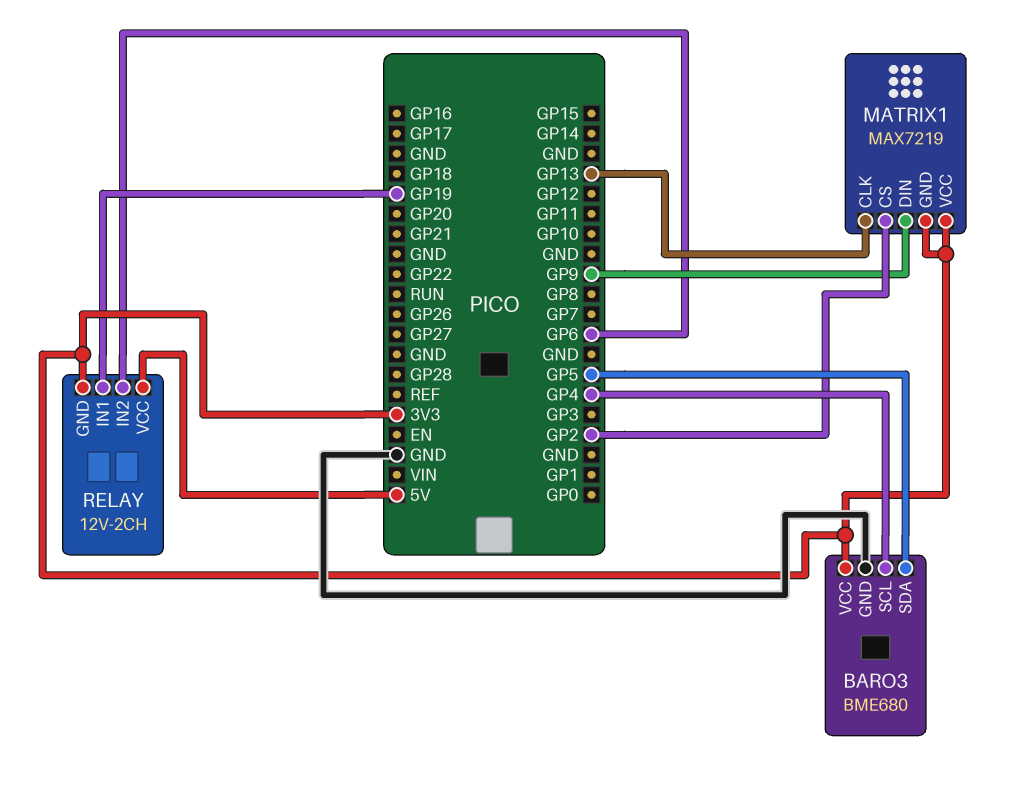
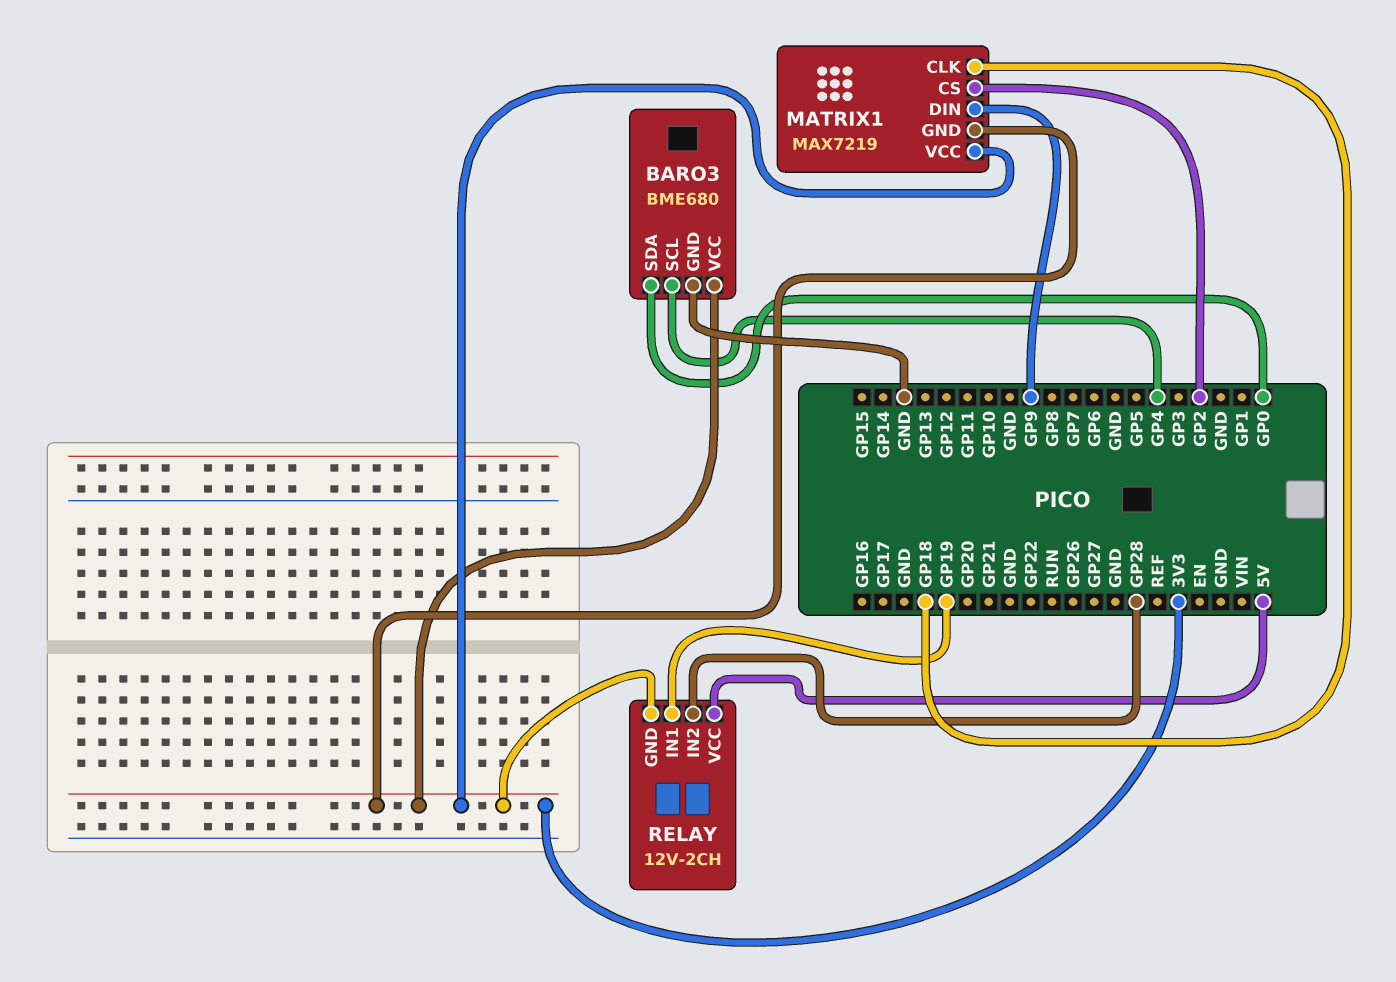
BARO3 pin SDA: GP5 -> GP0
MATRIX1 pin CLK: GP13 -> GP18
RELAY pin IN2: GP6 -> GP28

